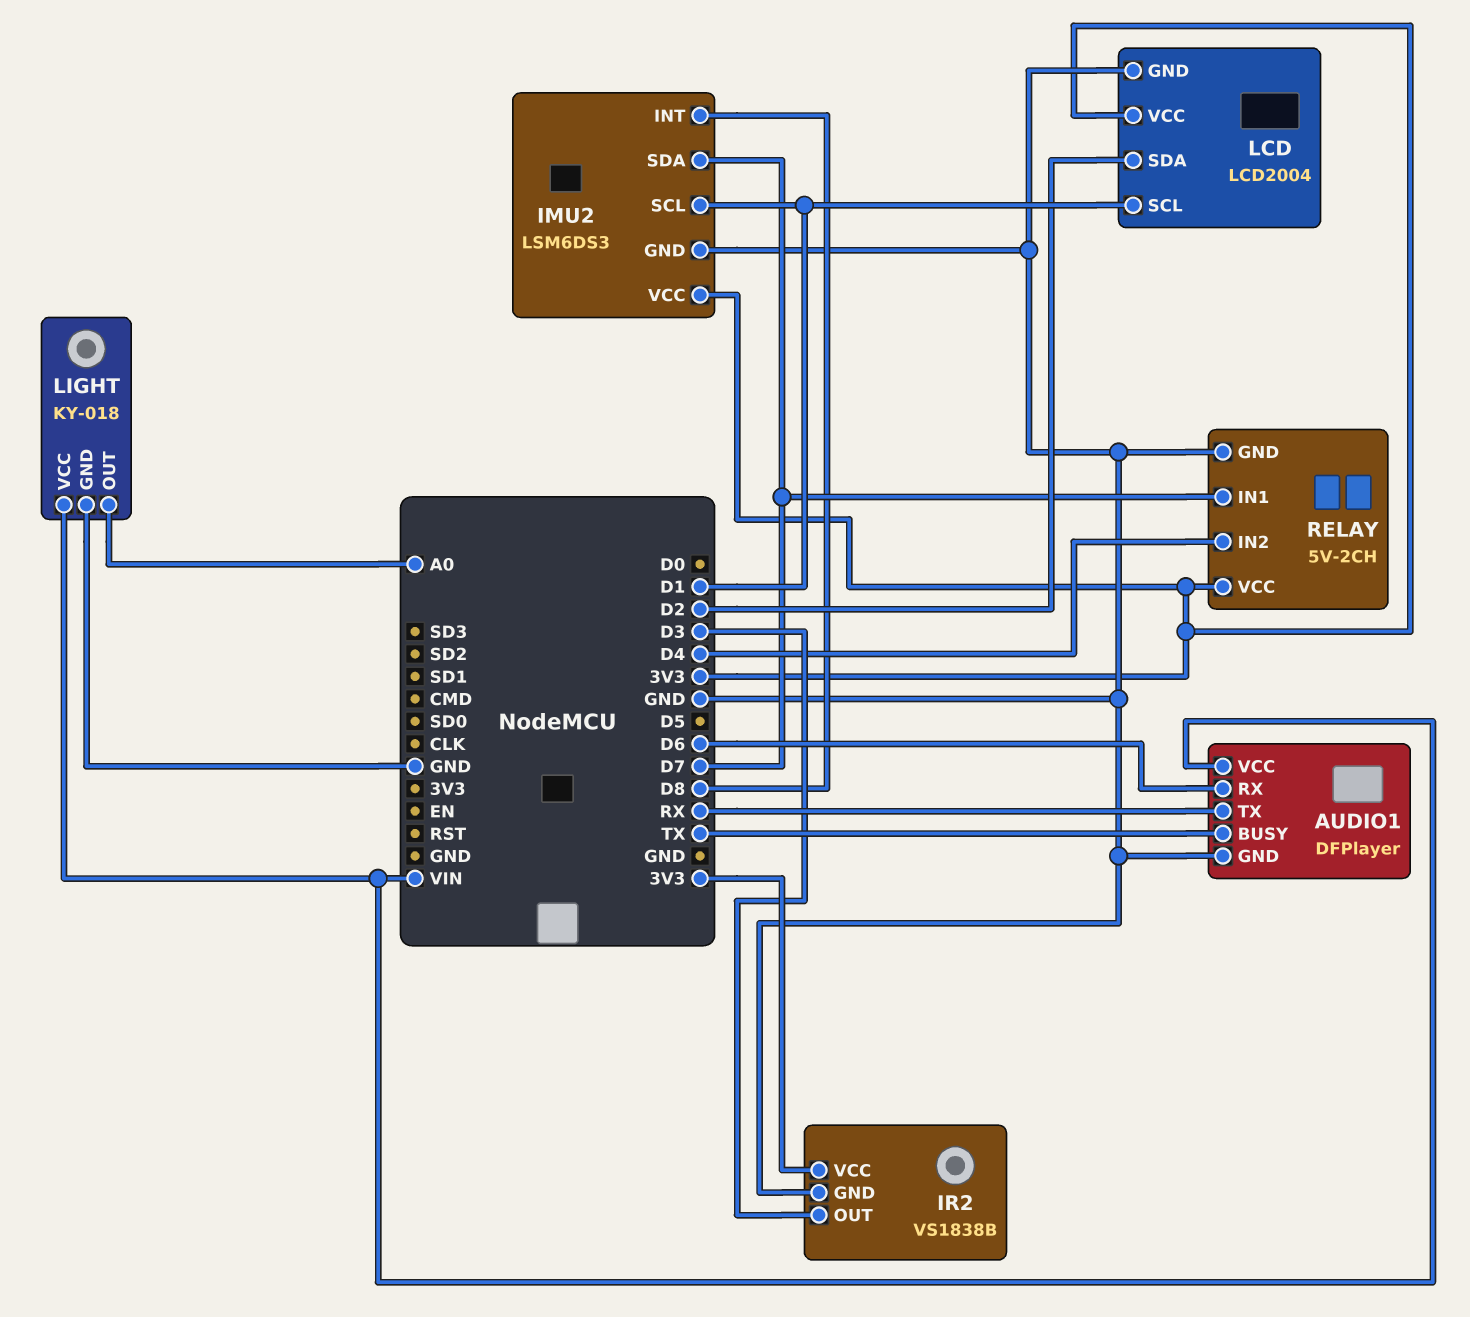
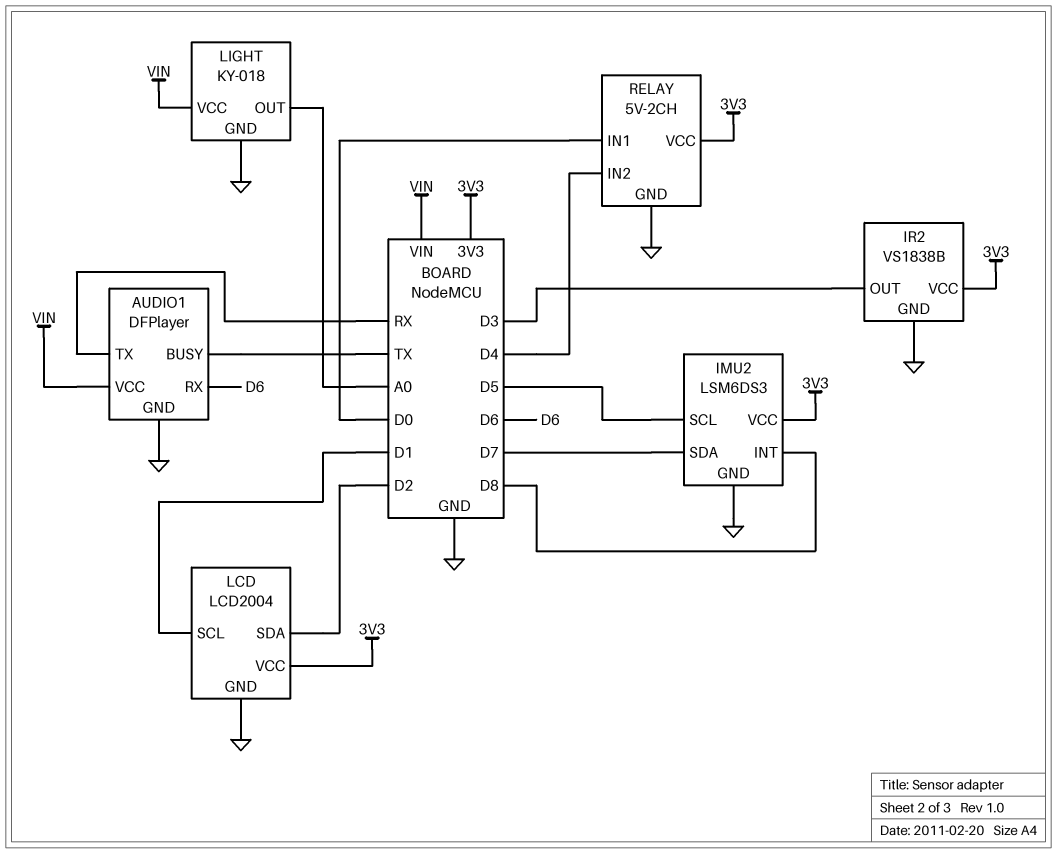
IMU2 pin SCL: D1 -> D5
RELAY pin IN1: D7 -> D0

